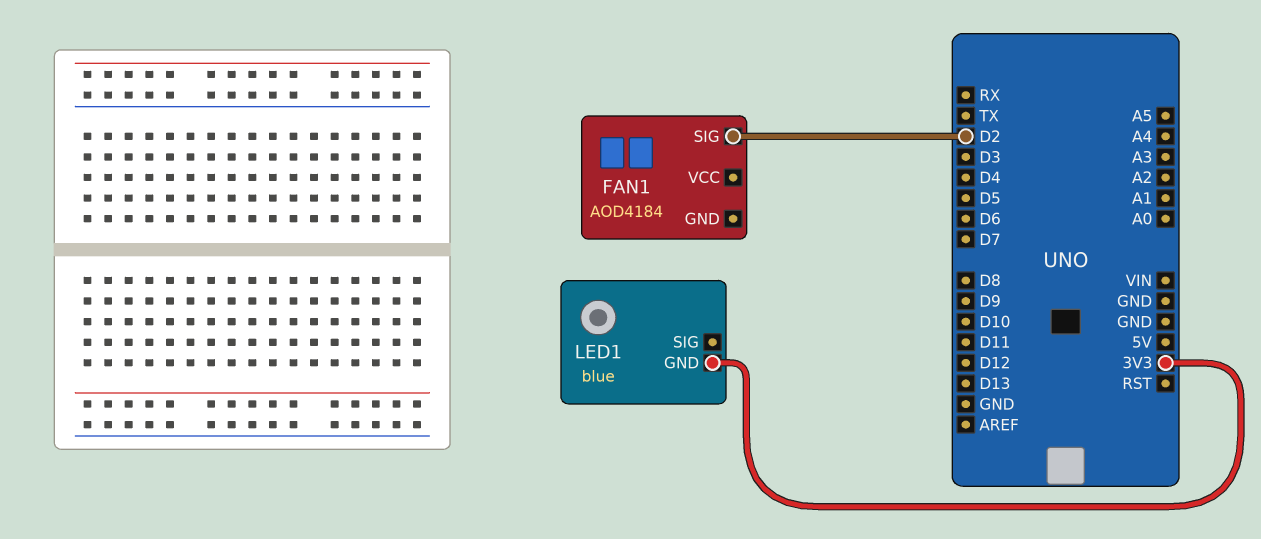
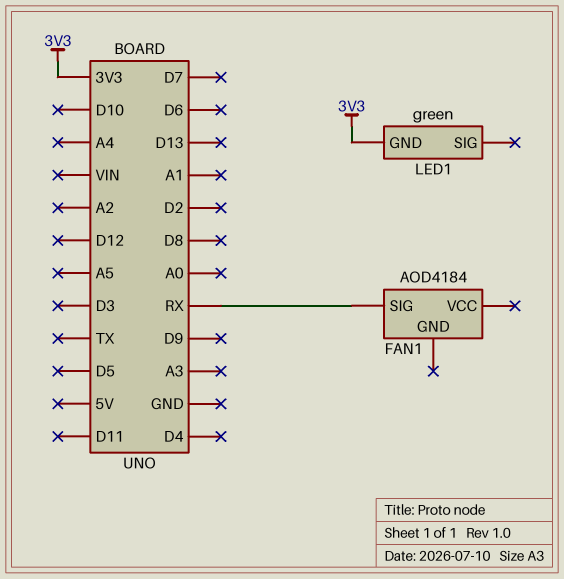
FAN1 pin SIG: D2 -> RX
LED1: blue -> green

